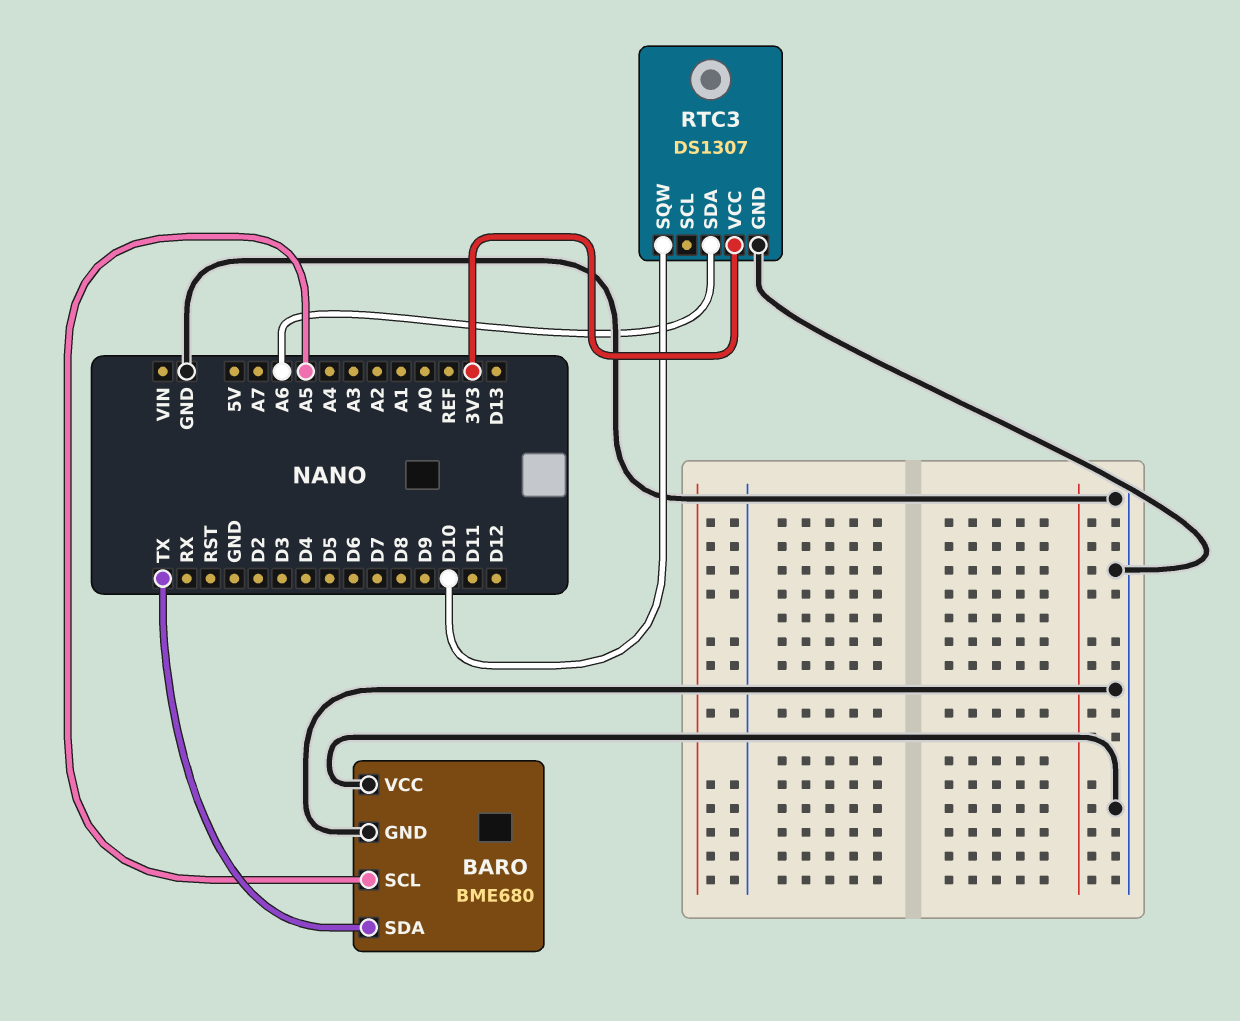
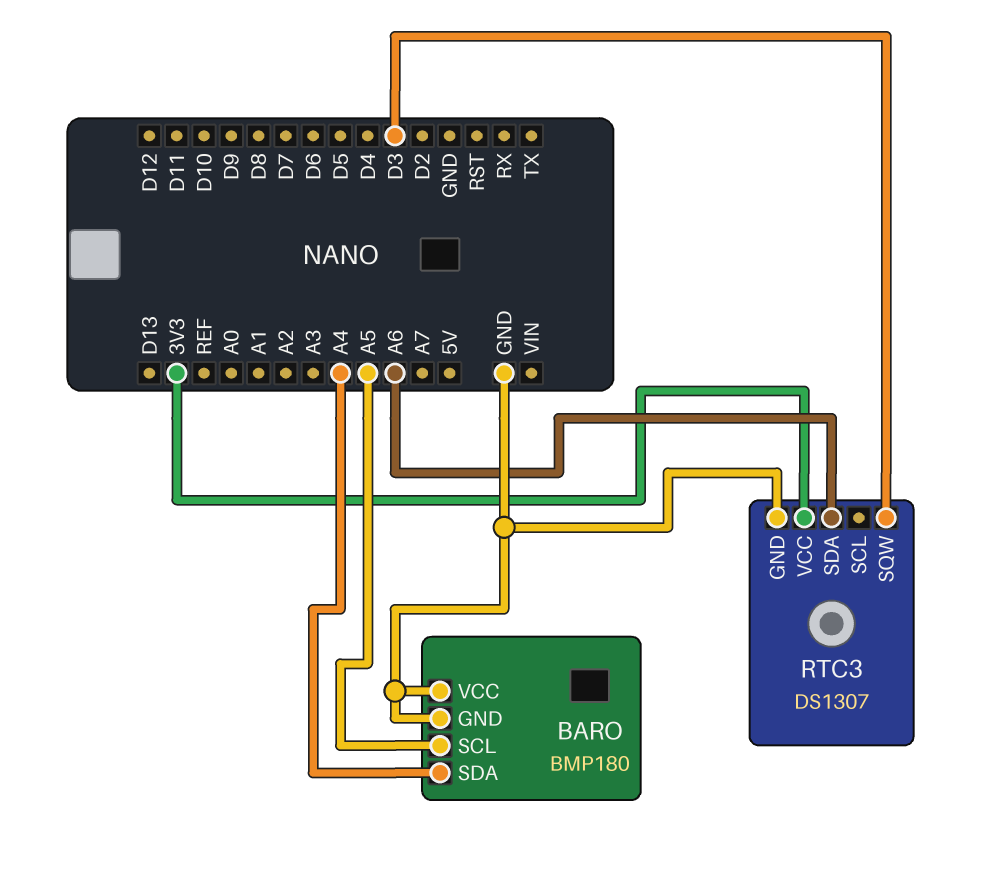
BARO: BME680 -> BMP180
BARO pin SDA: TX -> A4
RTC3 pin SQW: D10 -> D3

